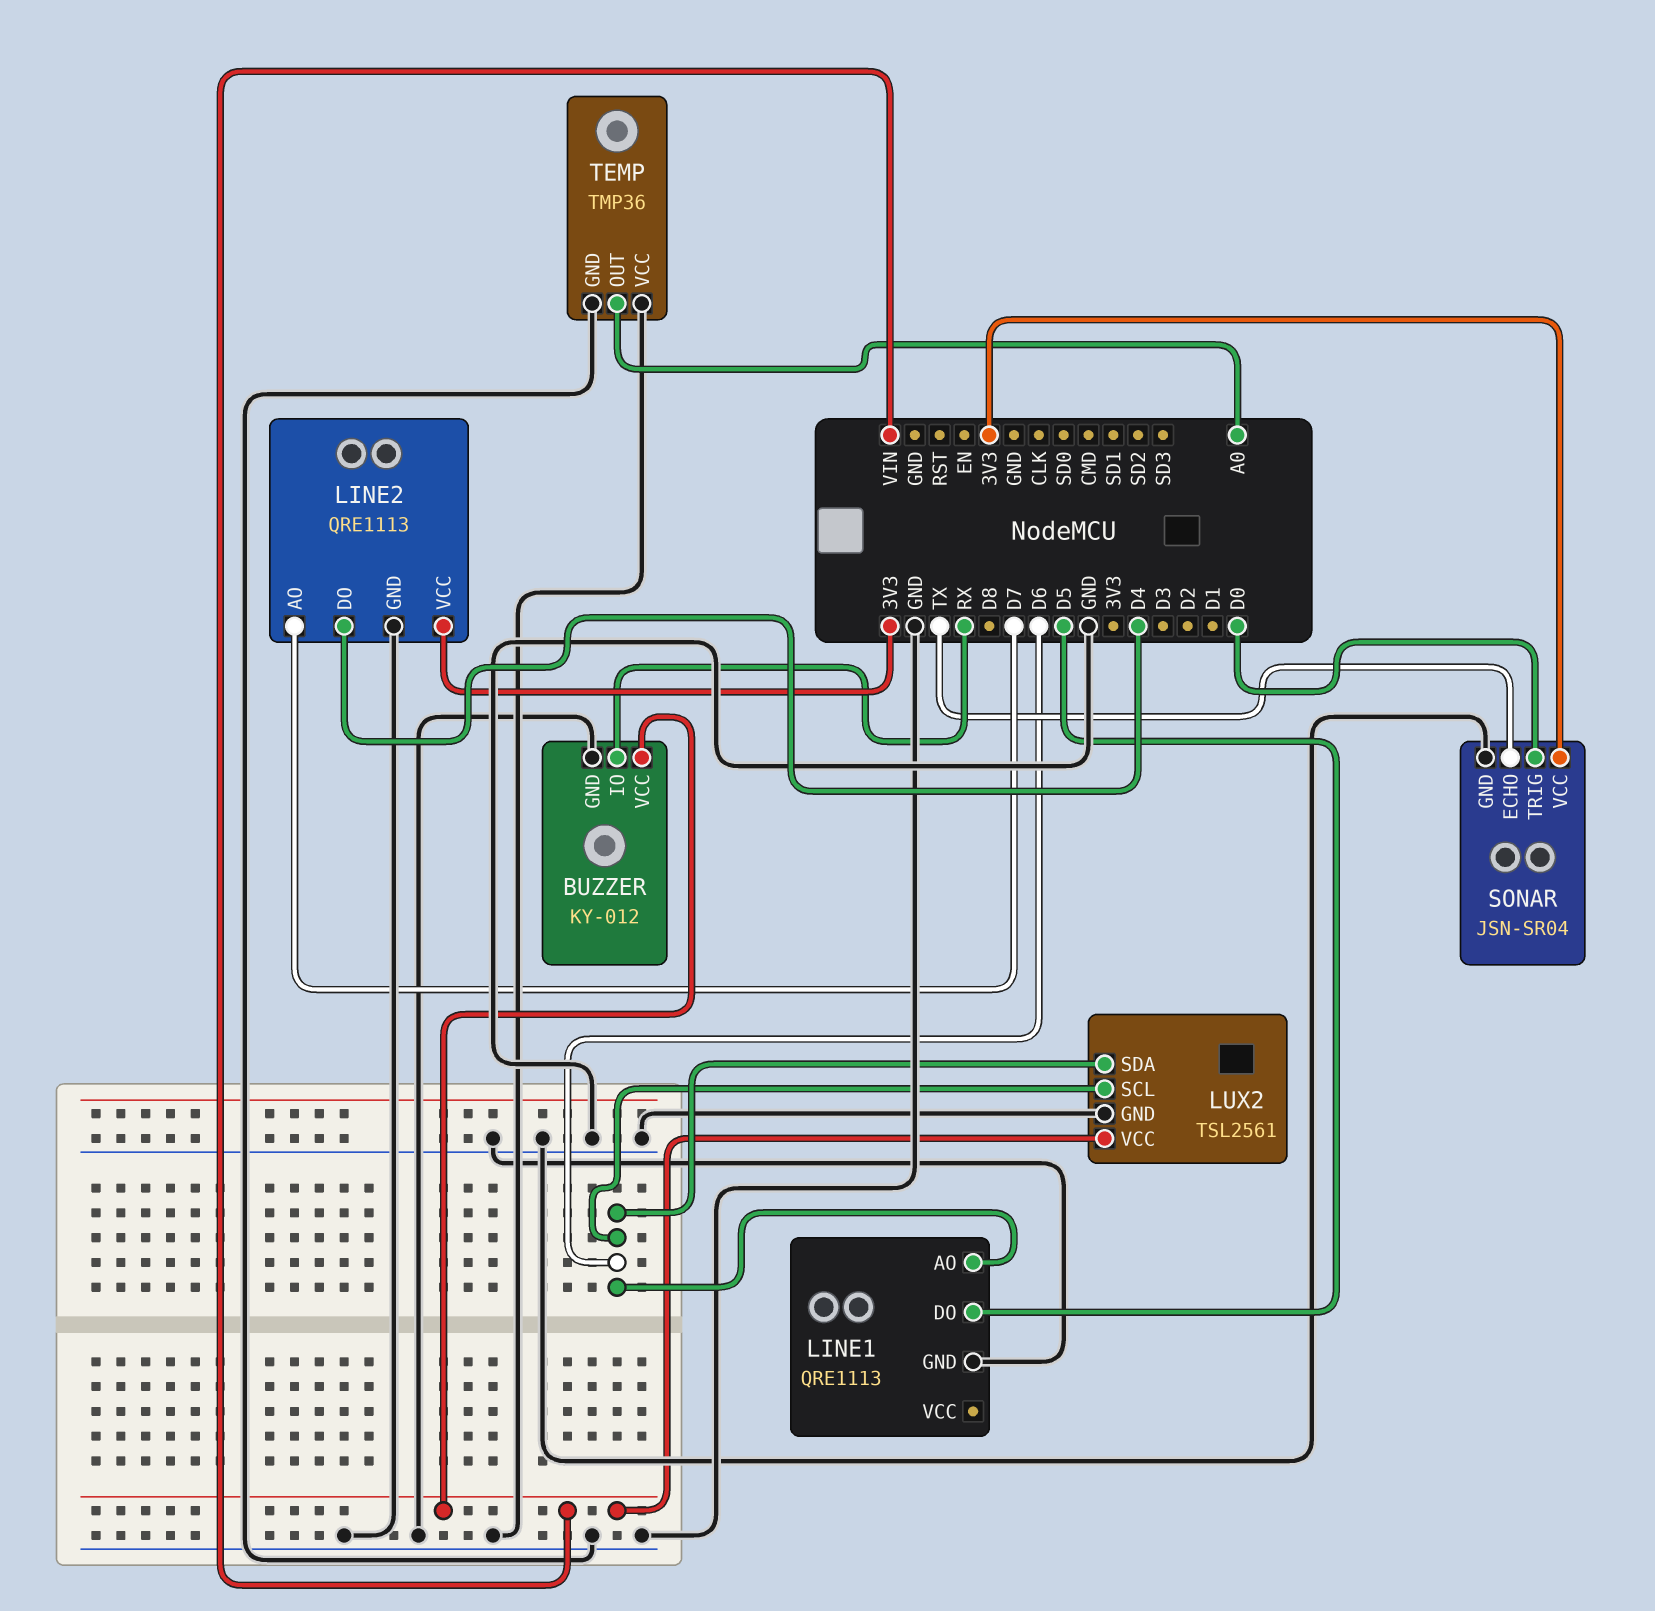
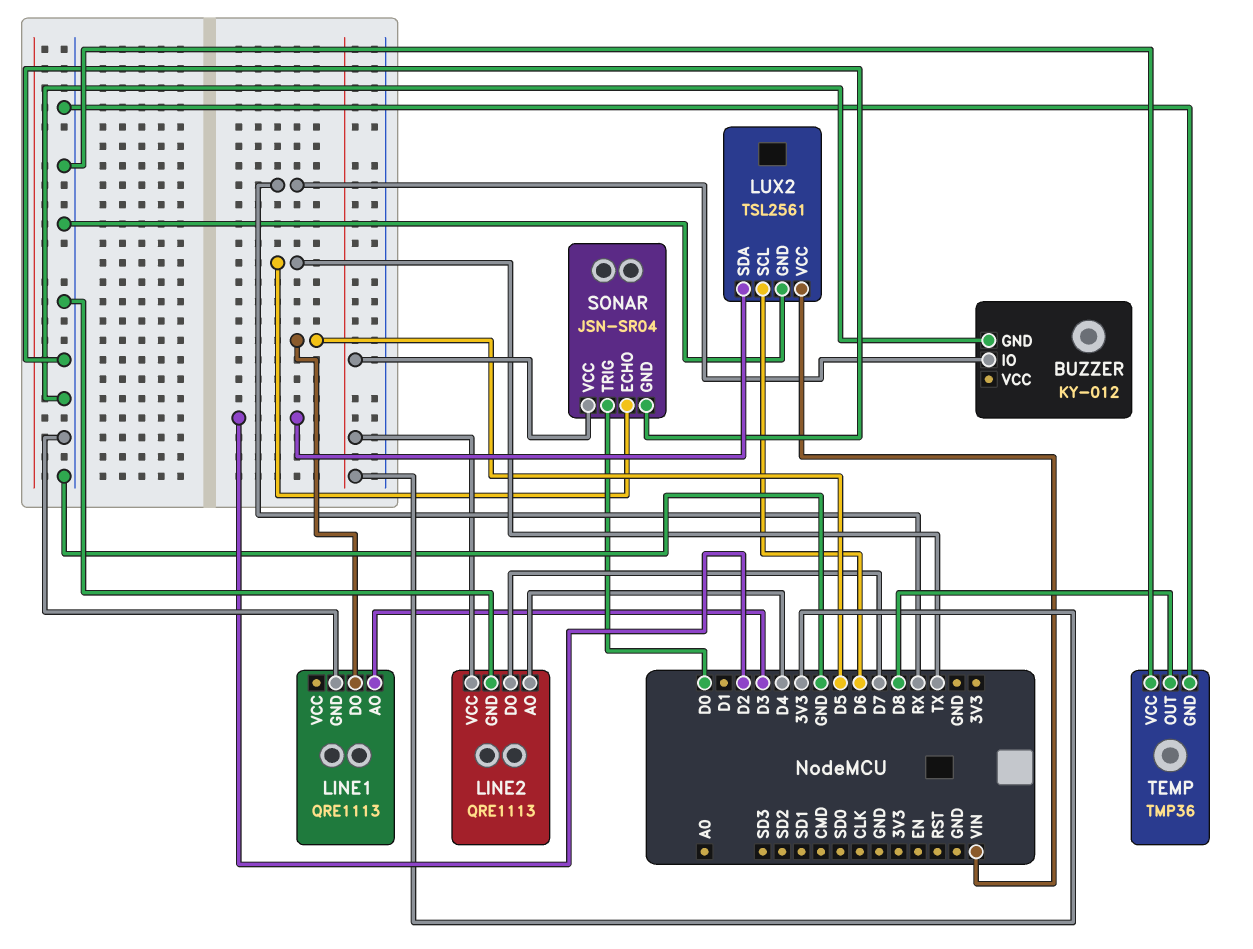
BUZZER pin VCC: VIN -> none
LINE1 pin AO: D6 -> D3
LINE2 pin AO: D7 -> D4
LINE2 pin DO: D4 -> D7
LUX2 pin SDA: D6 -> D2
TEMP pin OUT: A0 -> D8

